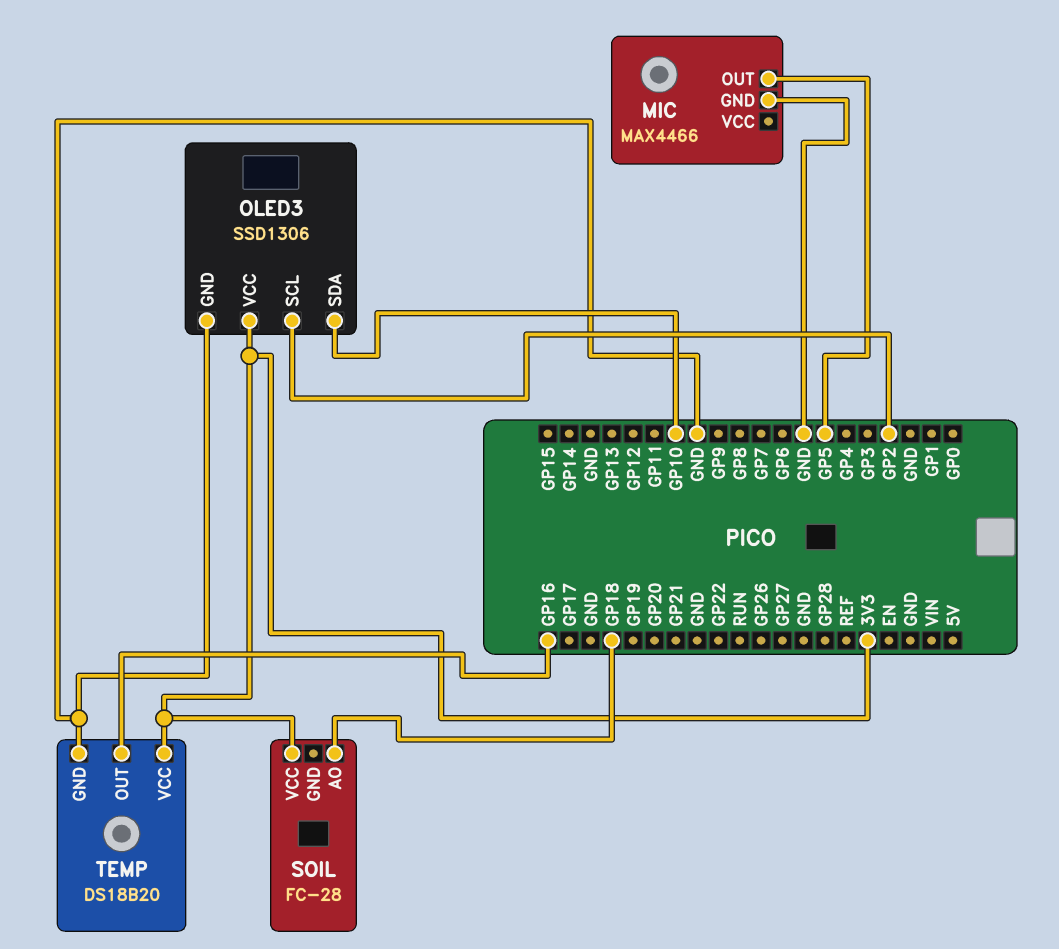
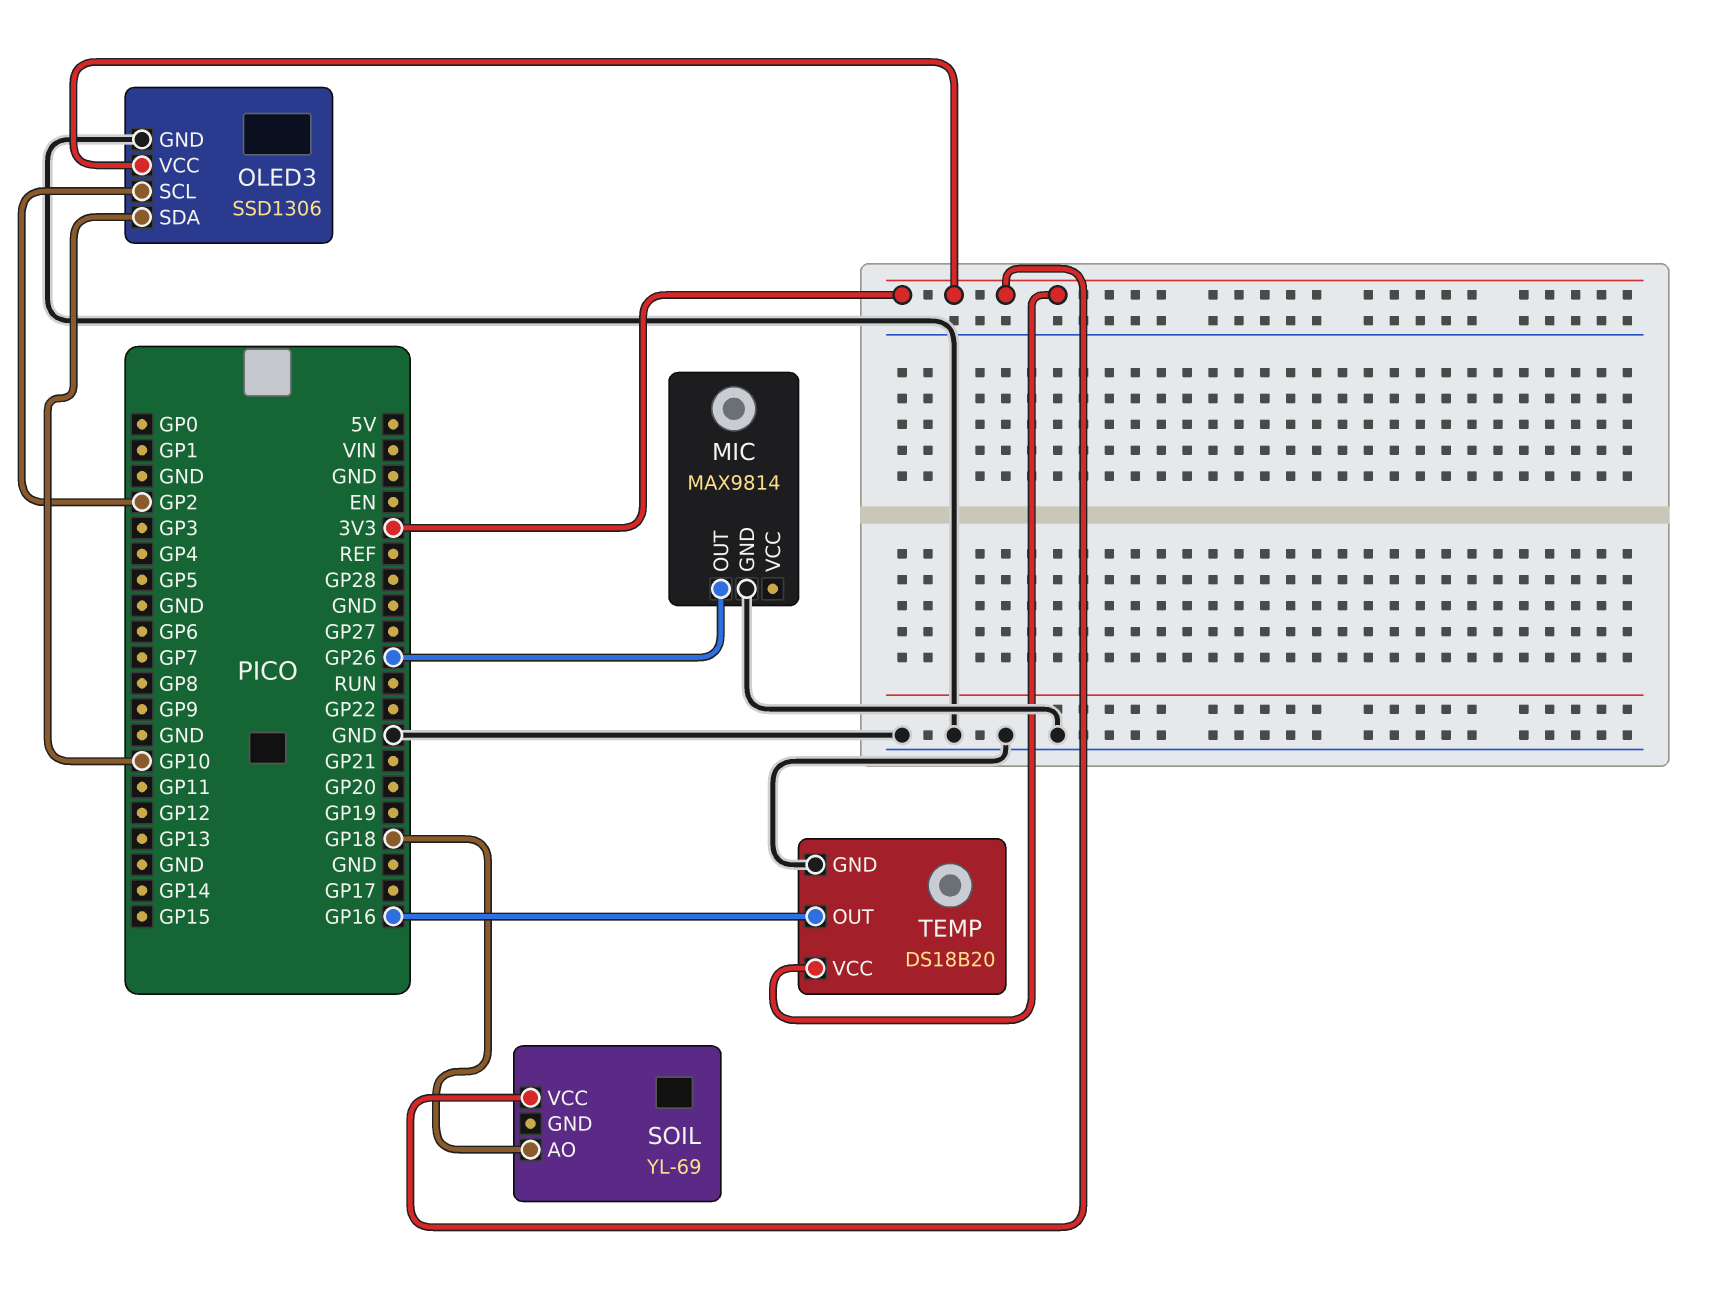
MIC: MAX4466 -> MAX9814
MIC pin OUT: GP5 -> GP26
SOIL: FC-28 -> YL-69

